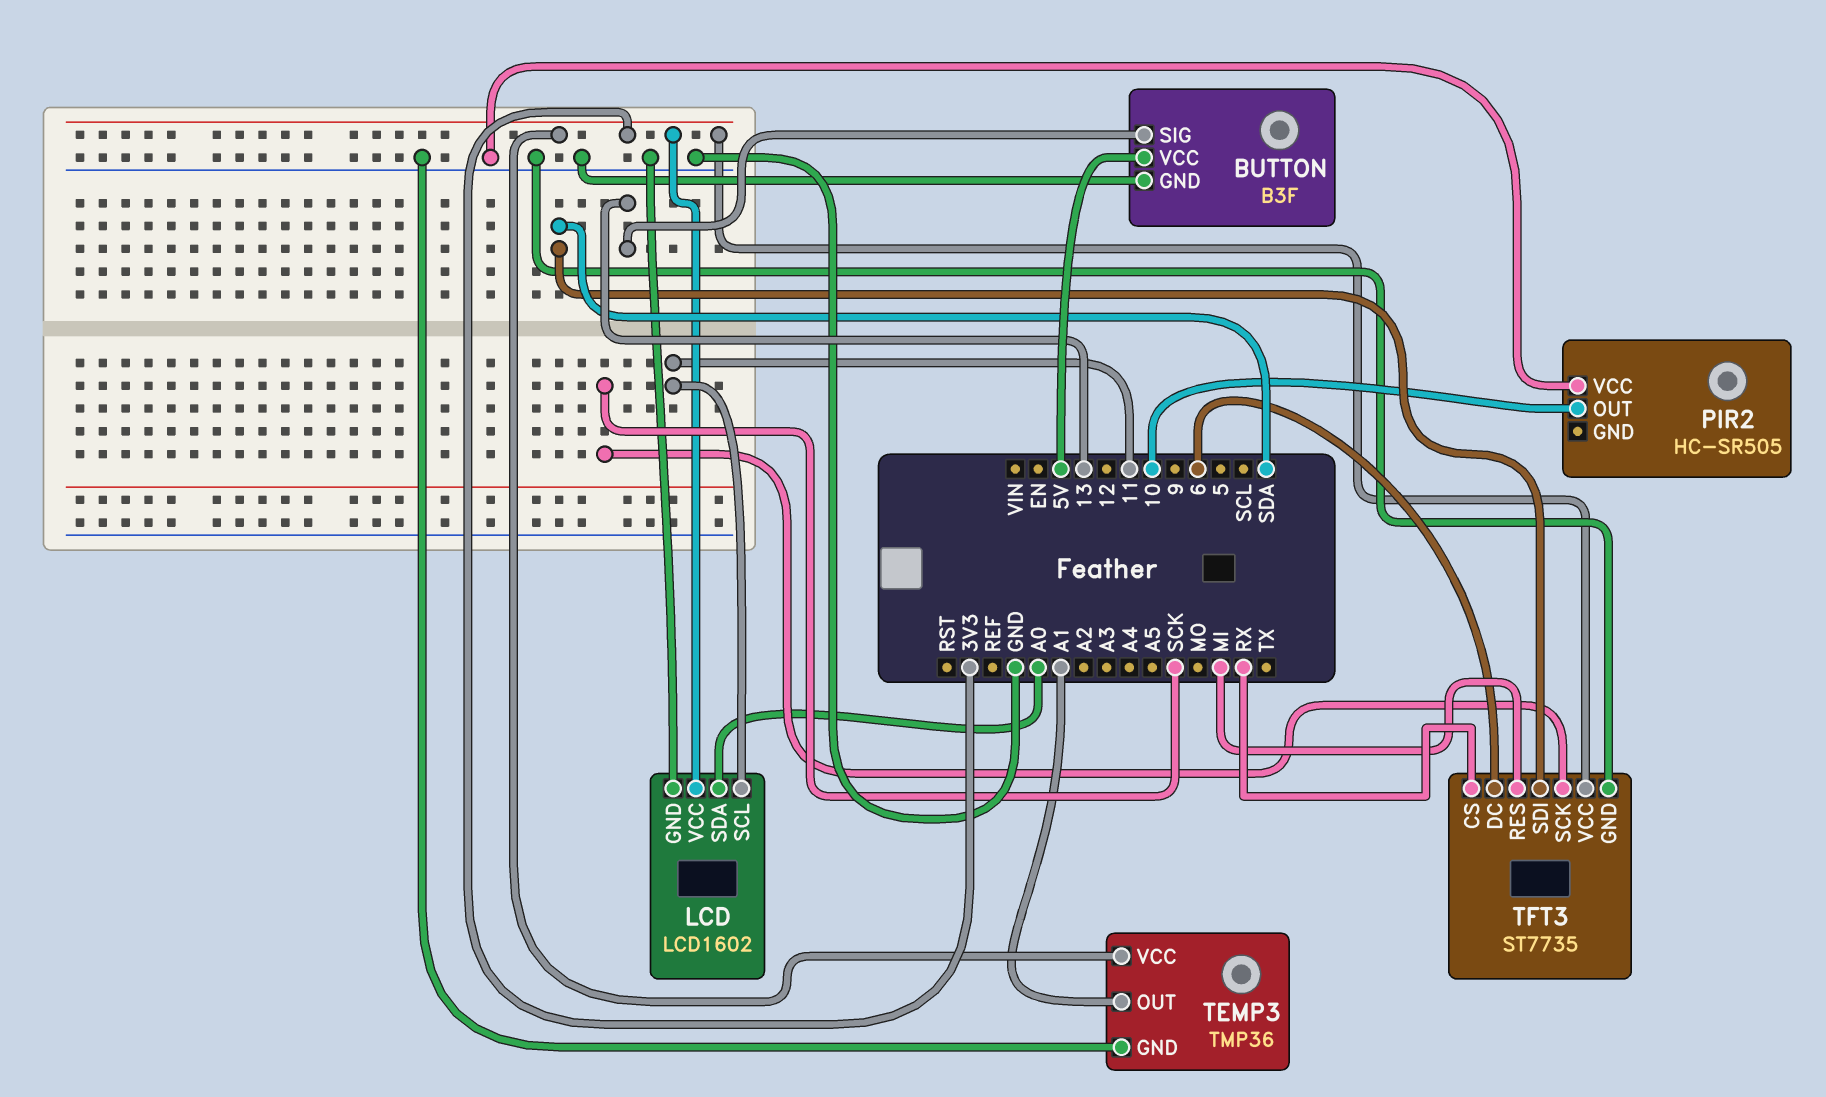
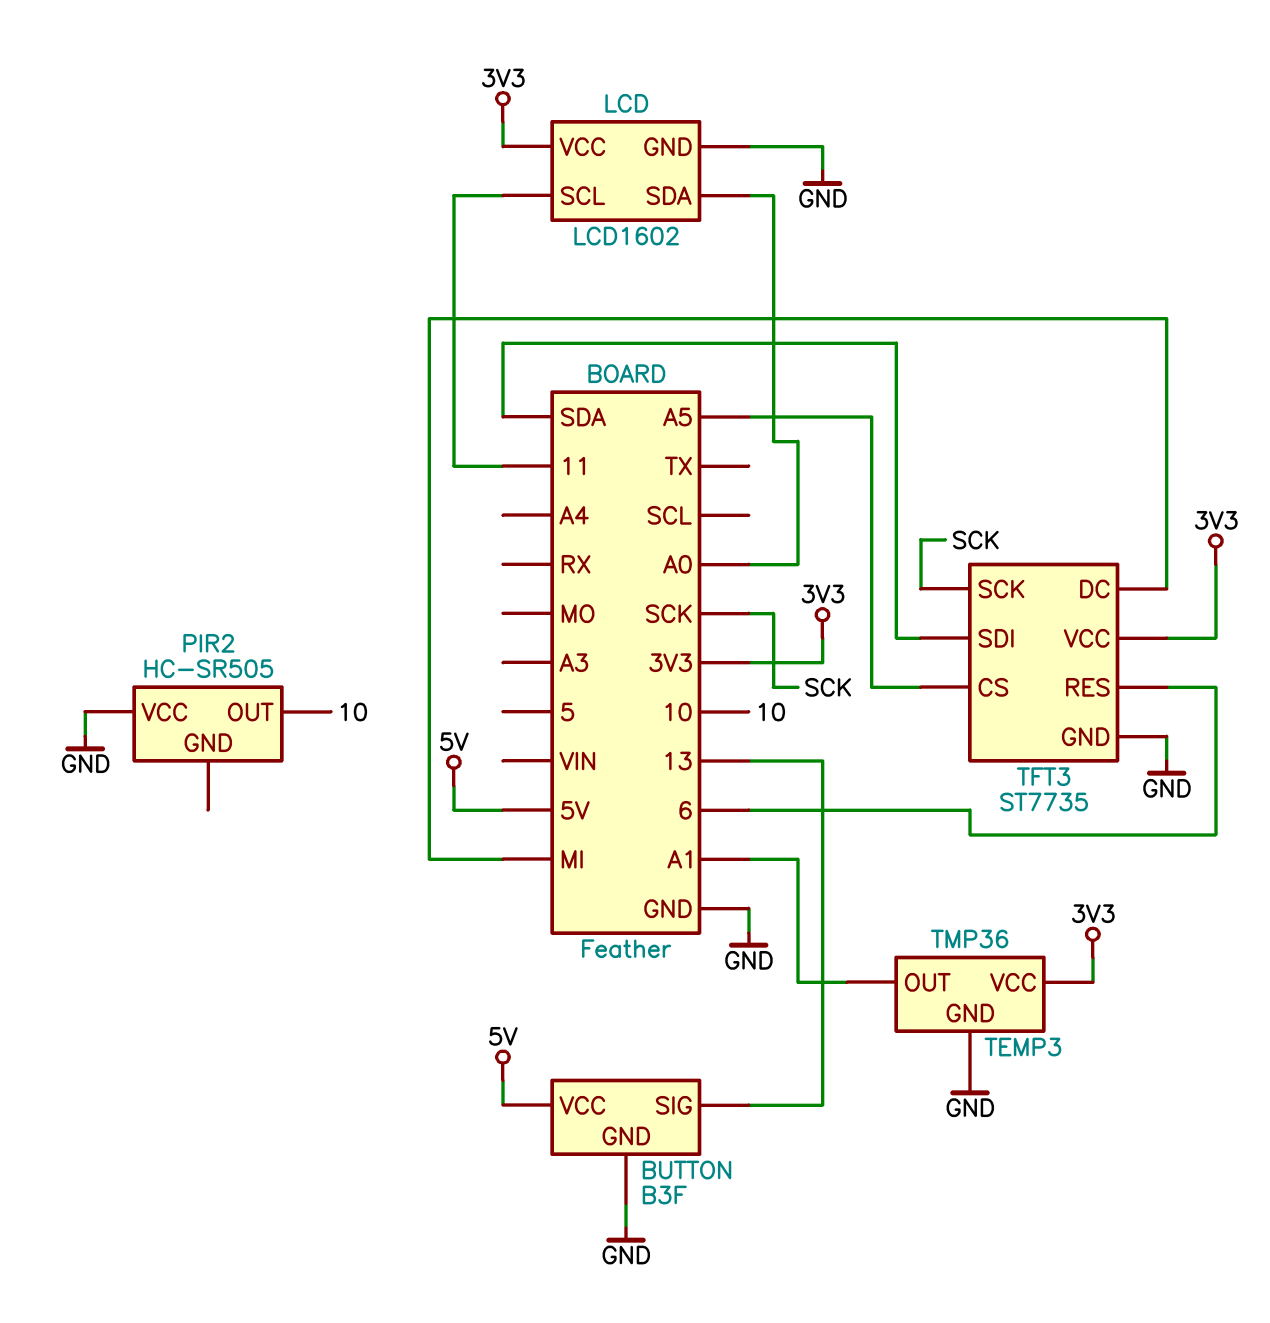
TFT3 pin CS: RX -> A5
TFT3 pin DC: 6 -> MI
TFT3 pin RES: MI -> 6

